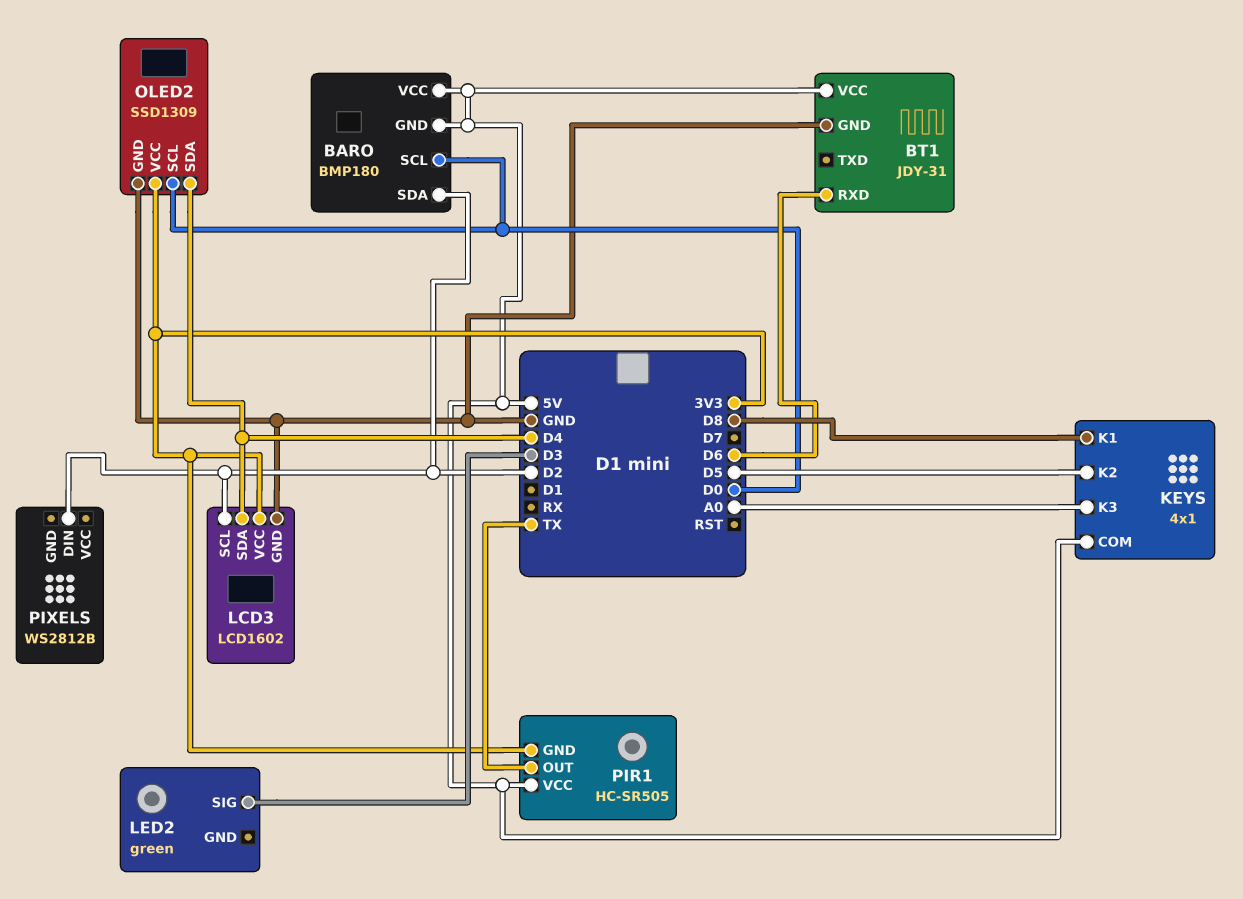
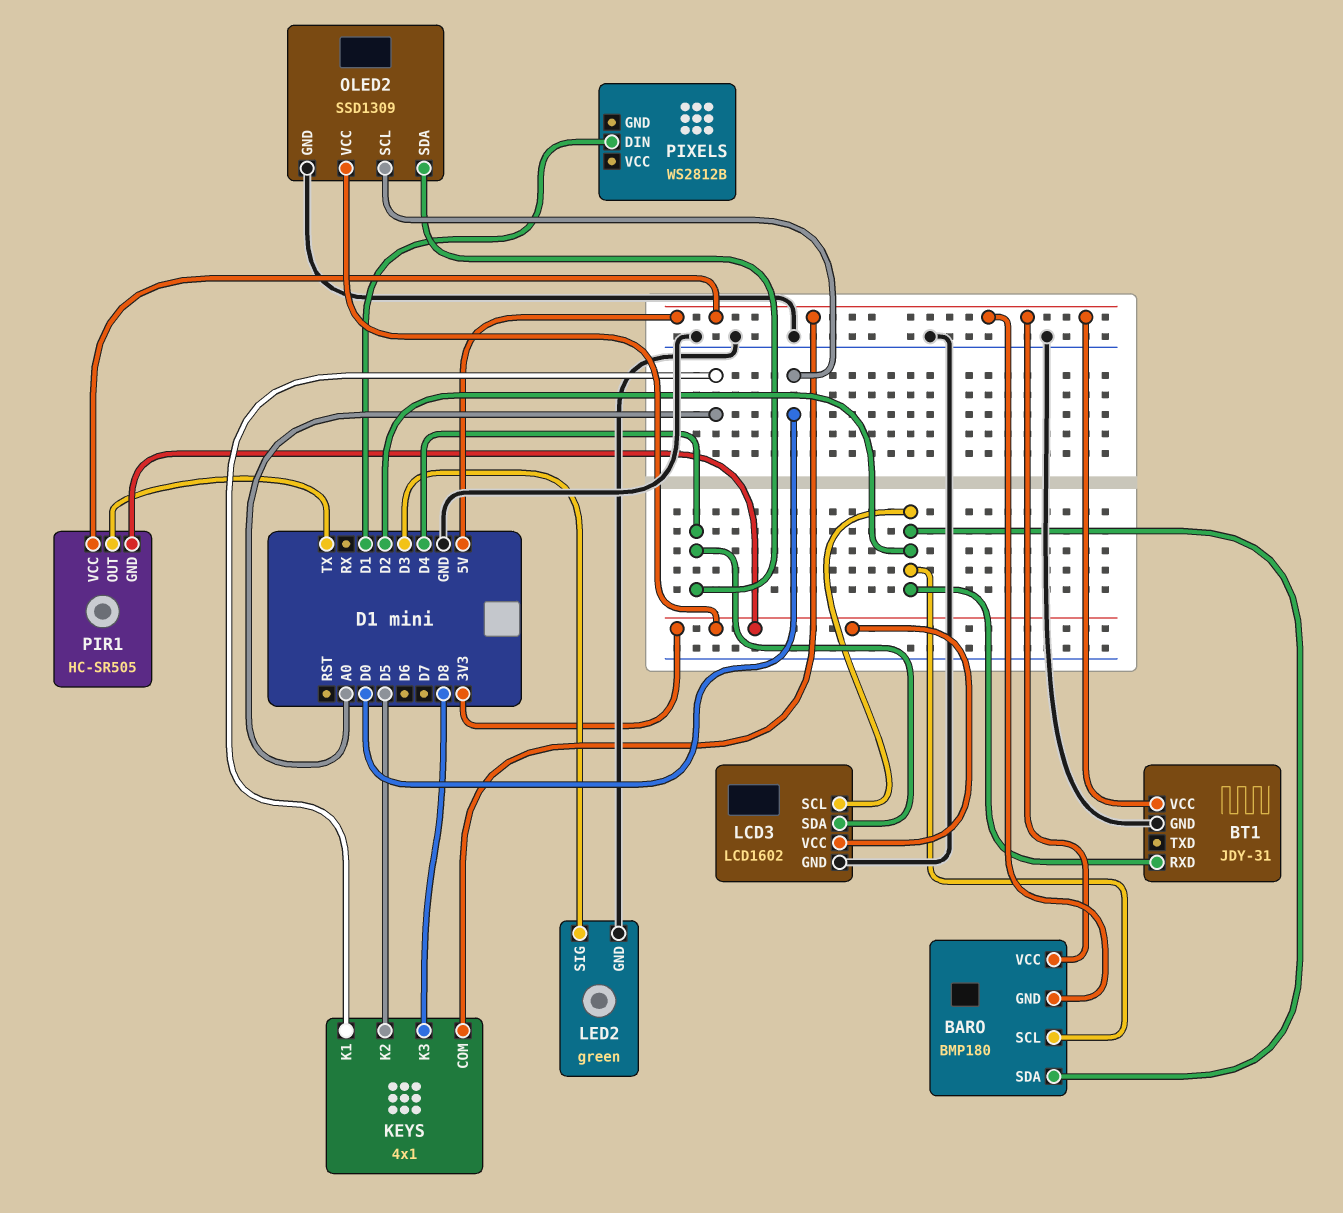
BARO pin SCL: D0 -> D2
BT1 pin RXD: D6 -> D2
KEYS pin K1: D8 -> A0
KEYS pin K3: A0 -> D8
LED2 pin GND: none -> GND
PIXELS pin DIN: D2 -> D1

